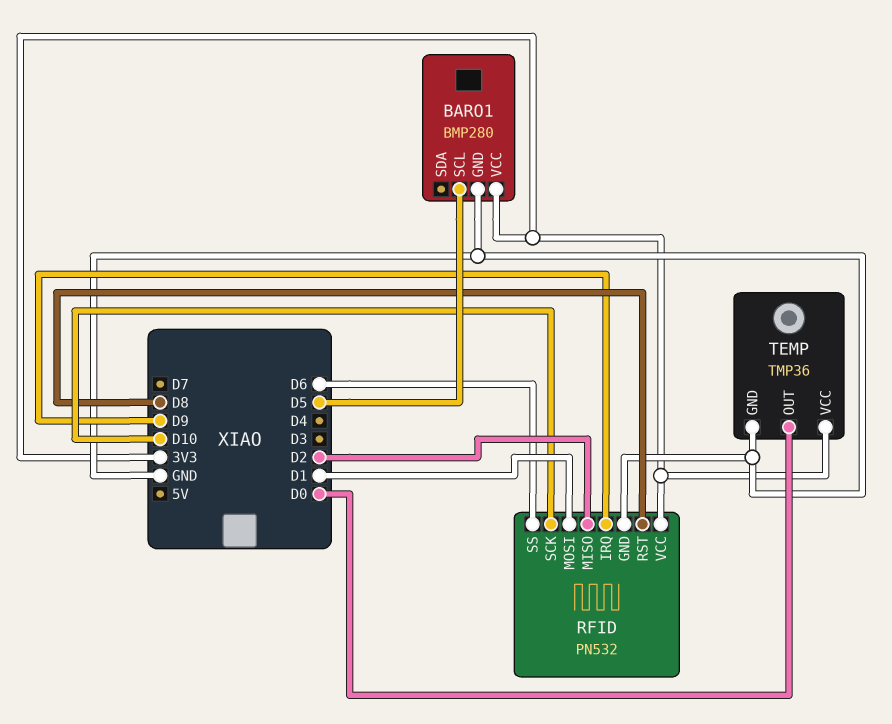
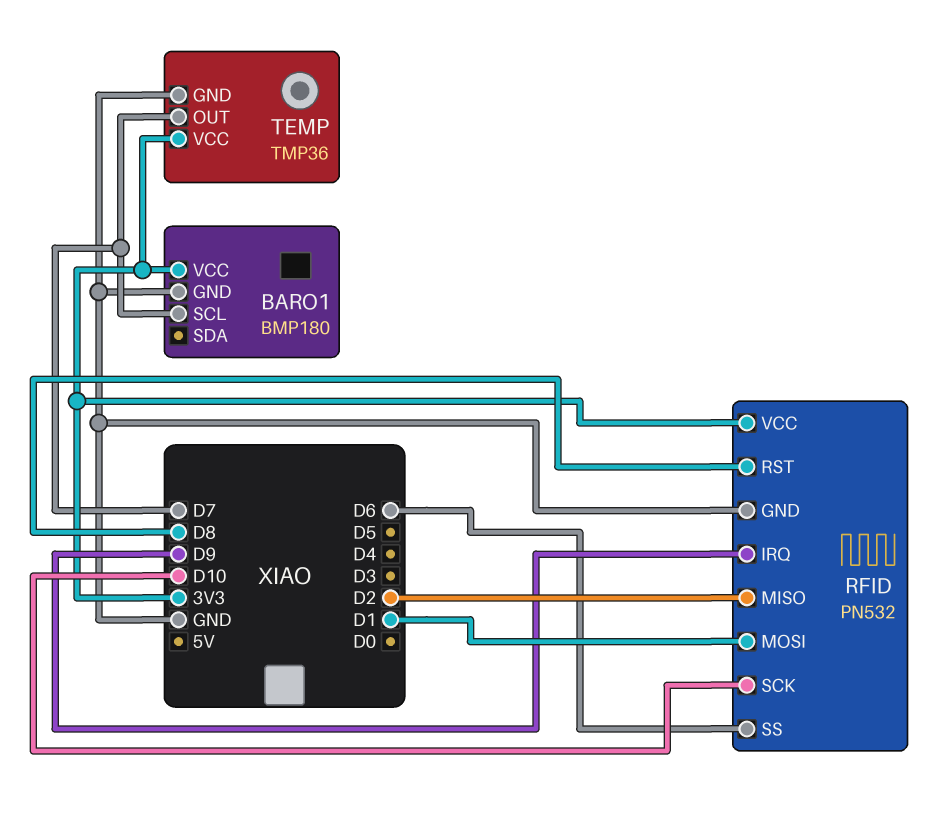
BARO1: BMP280 -> BMP180
BARO1 pin SCL: D5 -> D7
TEMP pin OUT: D0 -> D7

